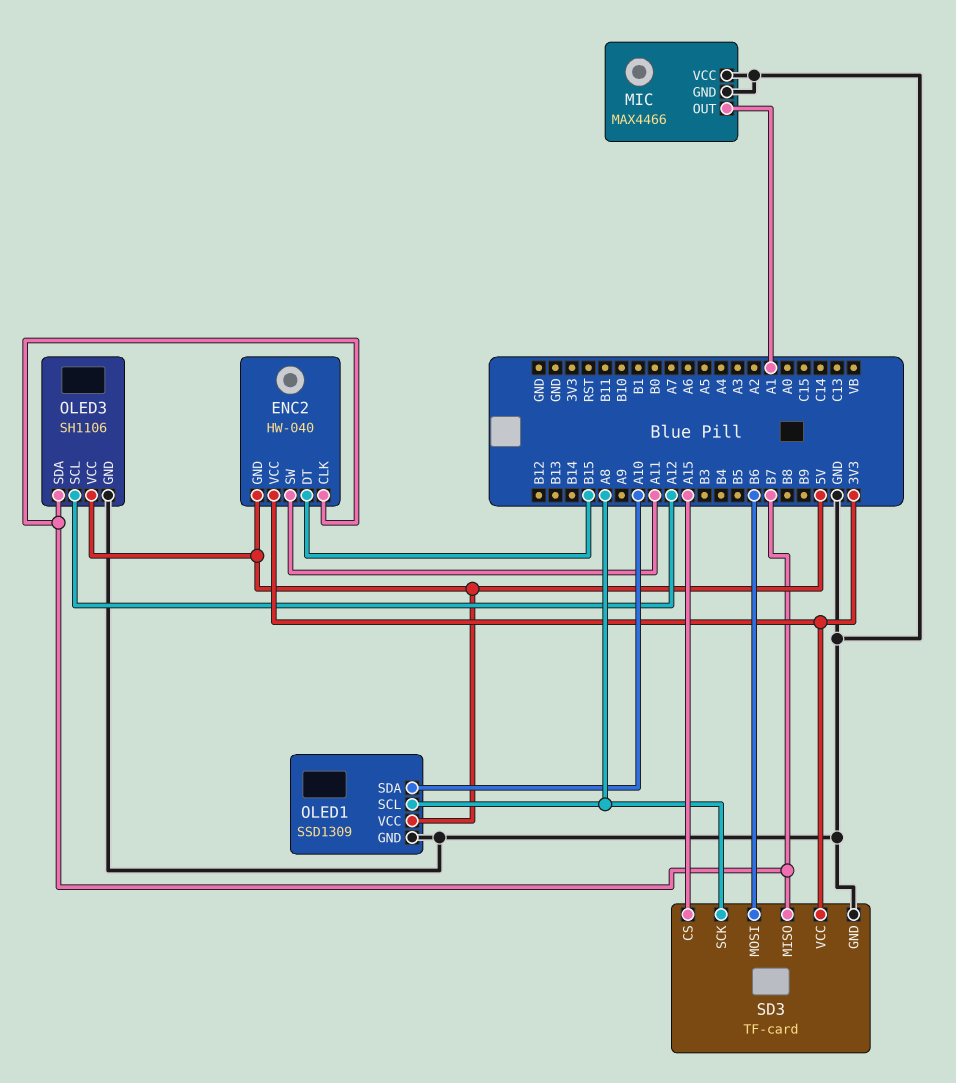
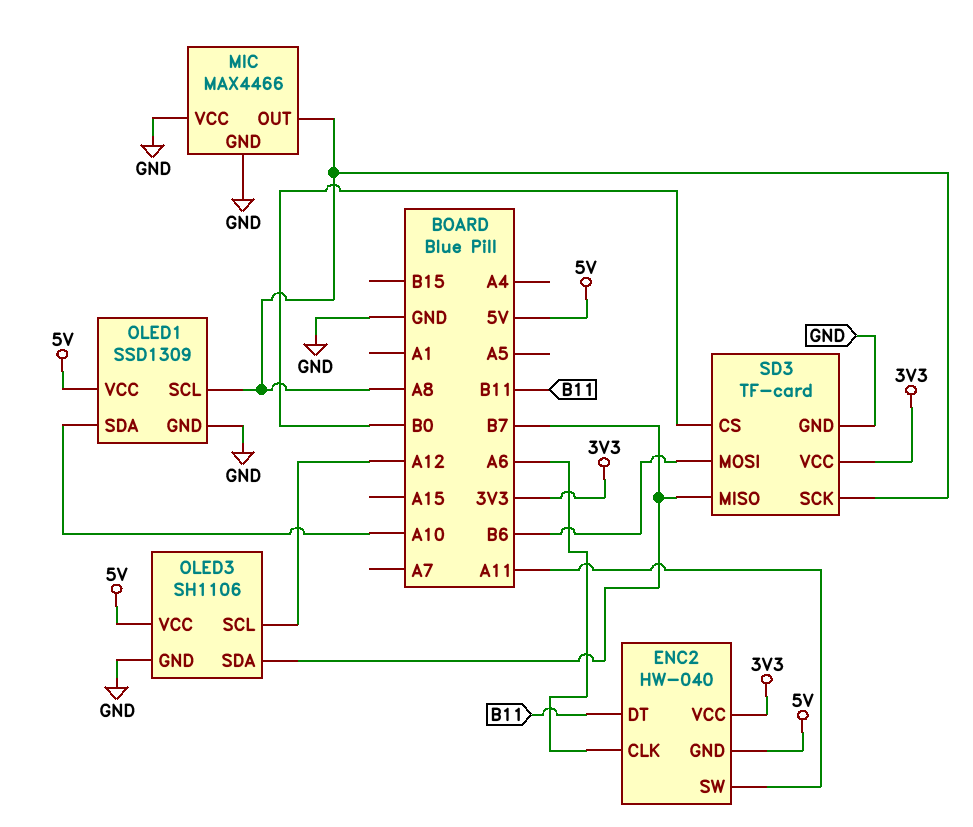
ENC2 pin CLK: B7 -> A6
ENC2 pin DT: B15 -> B11
MIC pin OUT: A1 -> A8
SD3 pin CS: A15 -> B0

